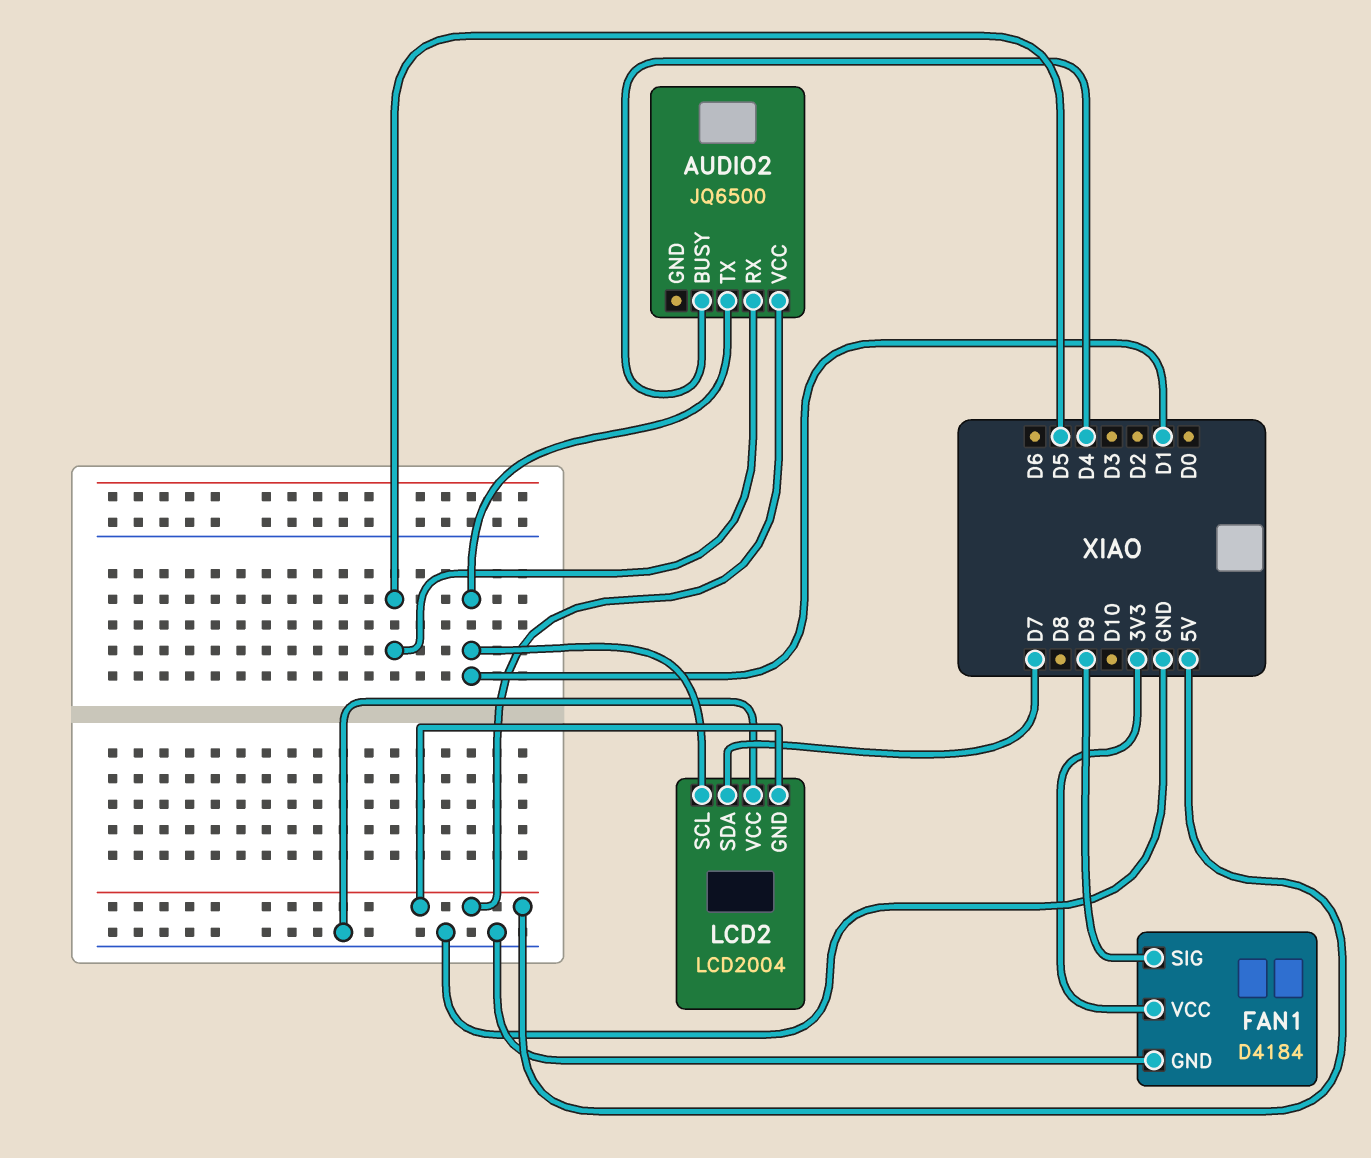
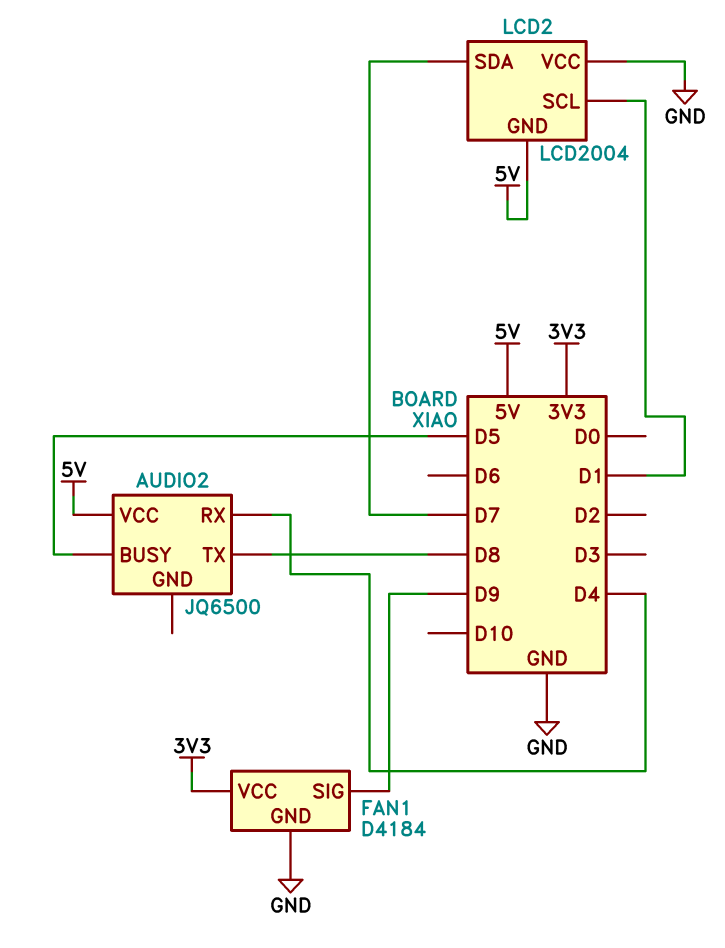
AUDIO2 pin BUSY: D4 -> D5
AUDIO2 pin RX: D5 -> D4
AUDIO2 pin TX: D1 -> D8

